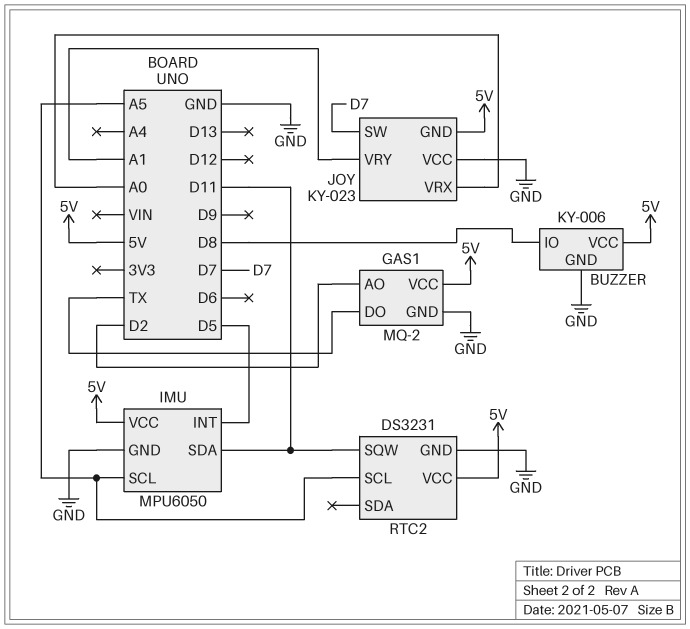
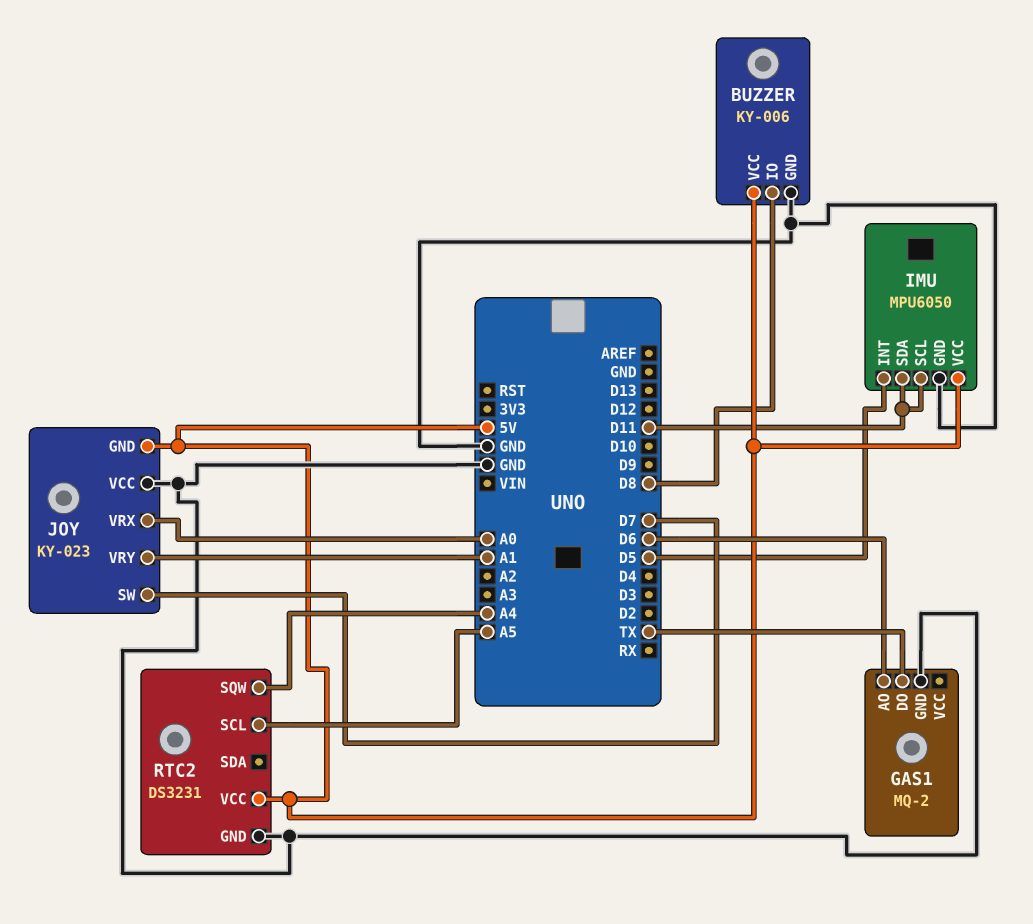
GAS1 pin AO: D2 -> D6
GAS1 pin VCC: 5V -> none
IMU pin SCL: A5 -> D11
RTC2 pin SQW: D11 -> A4

